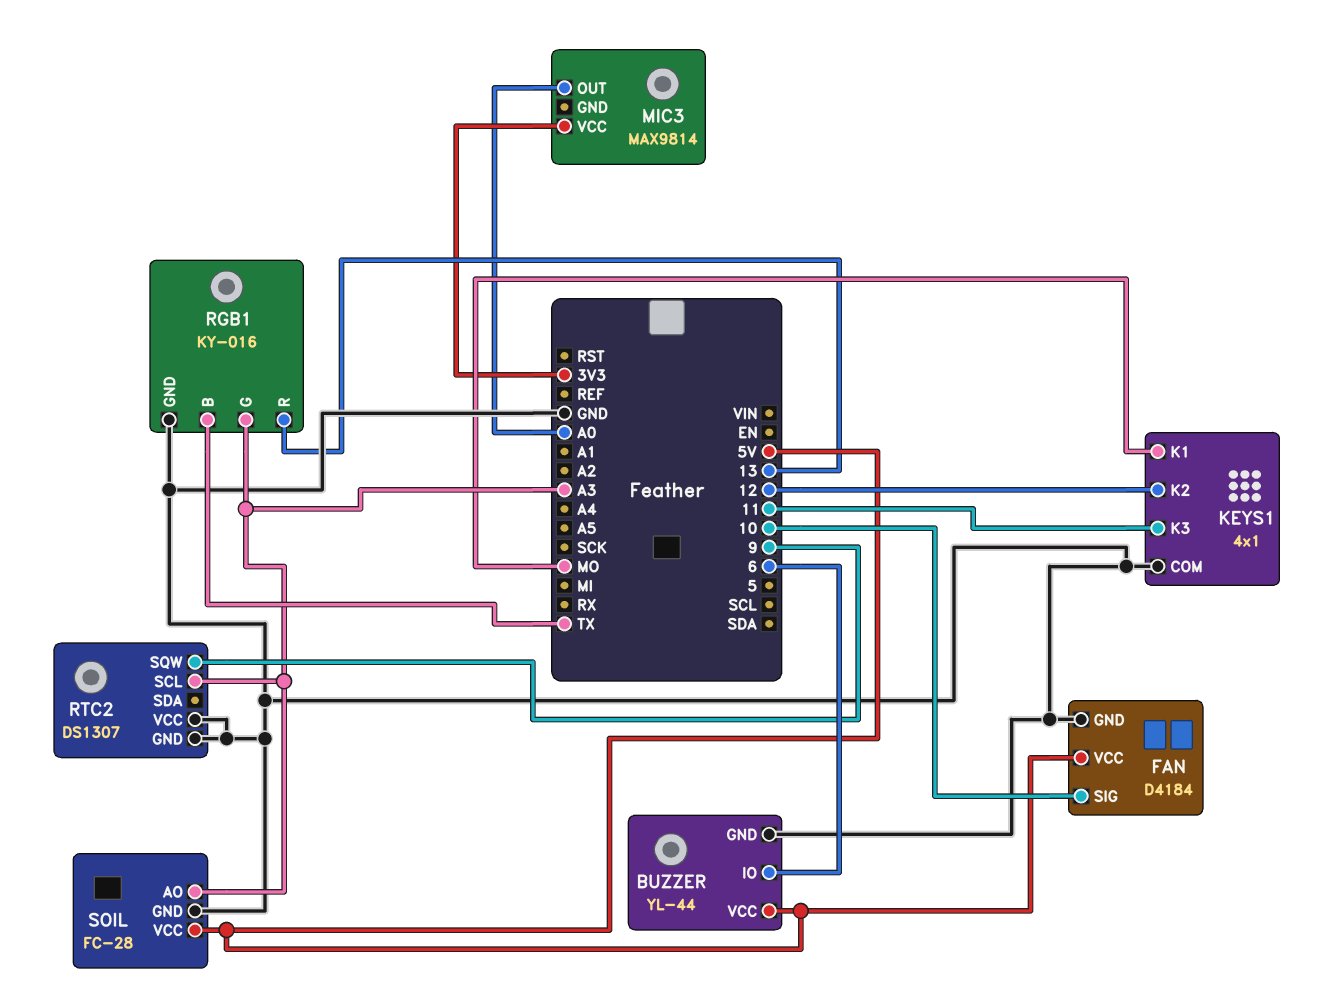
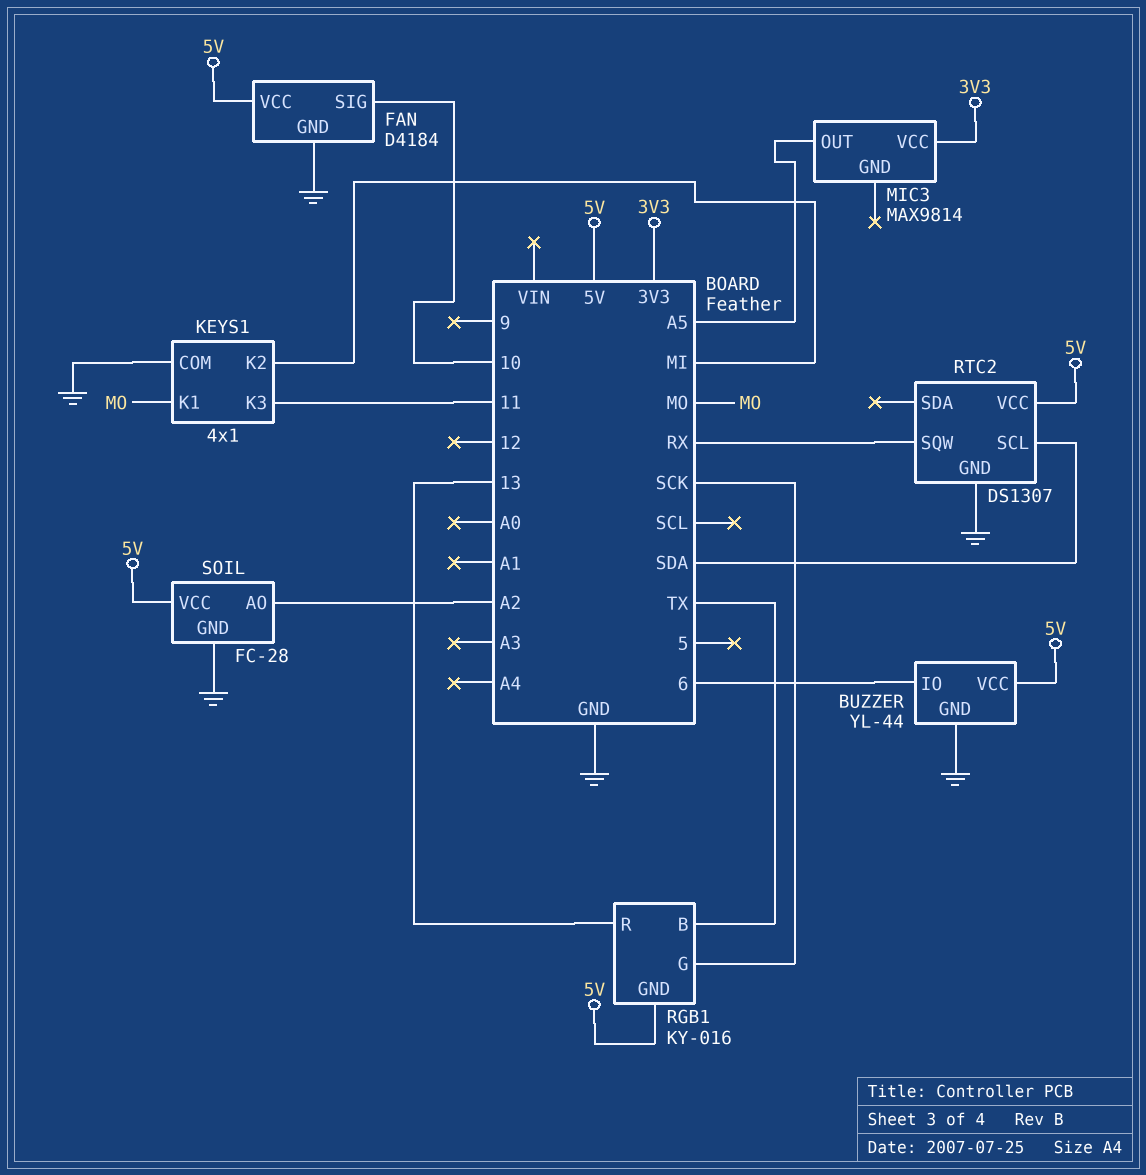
KEYS1 pin K2: 12 -> MI
MIC3 pin OUT: A0 -> A5
RGB1 pin G: A3 -> SCK
RGB1 pin GND: GND -> 5V
RTC2 pin SCL: A3 -> SDA
RTC2 pin SQW: 9 -> RX
RTC2 pin VCC: GND -> 5V
SOIL pin AO: A3 -> A2

